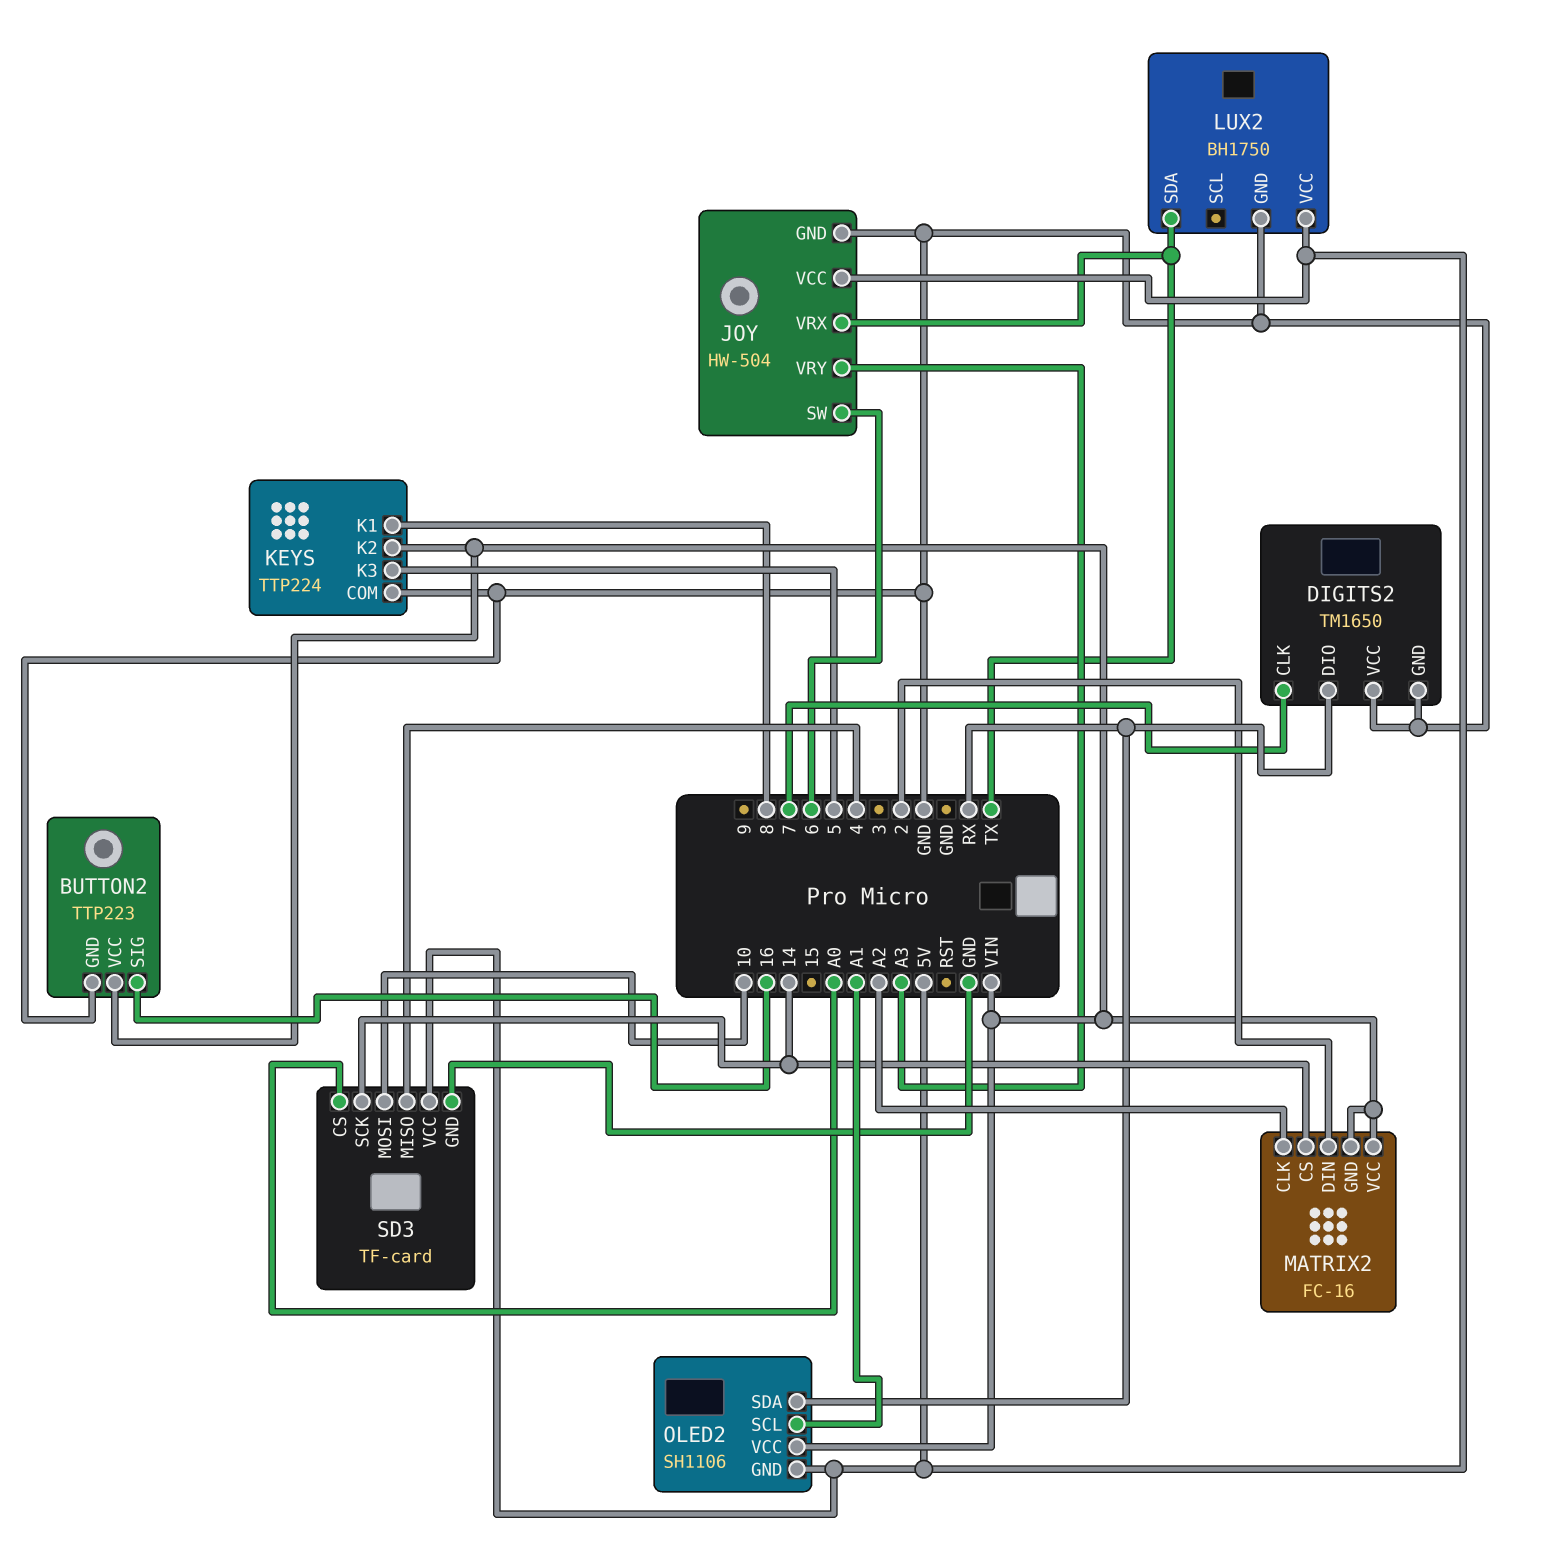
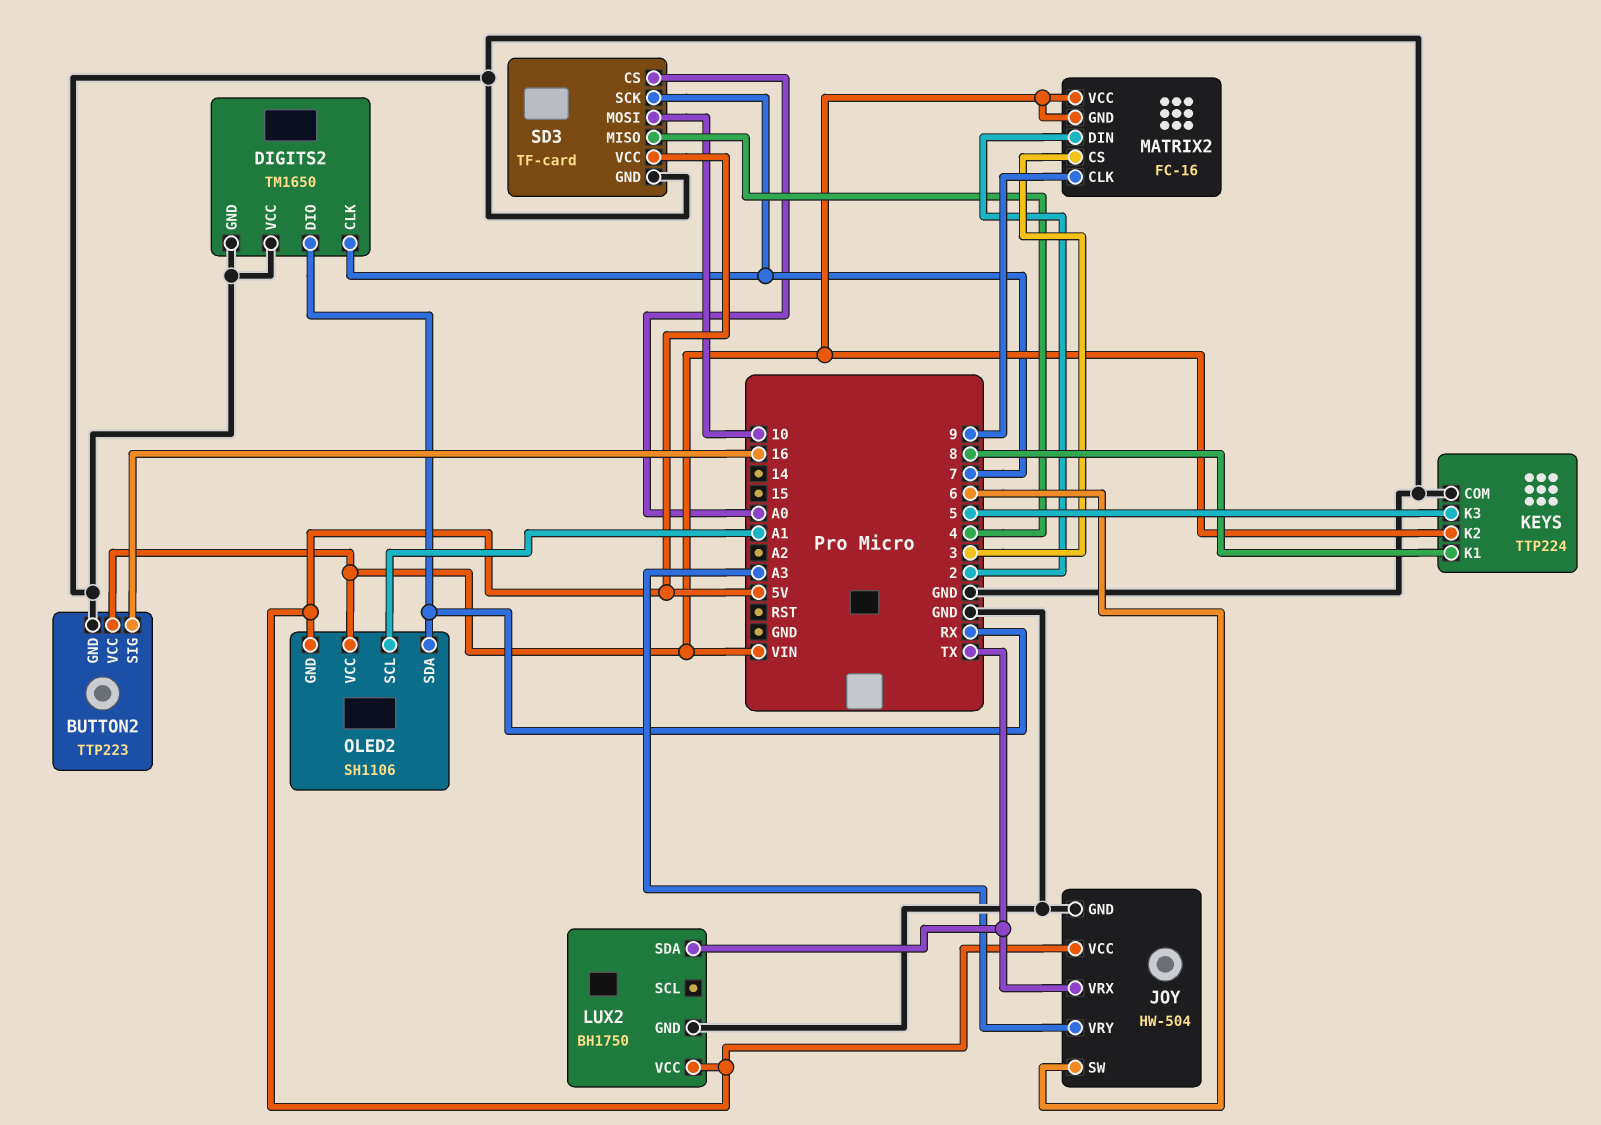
MATRIX2 pin CLK: A2 -> 9
MATRIX2 pin CS: 14 -> 3
SD3 pin SCK: 14 -> 7

